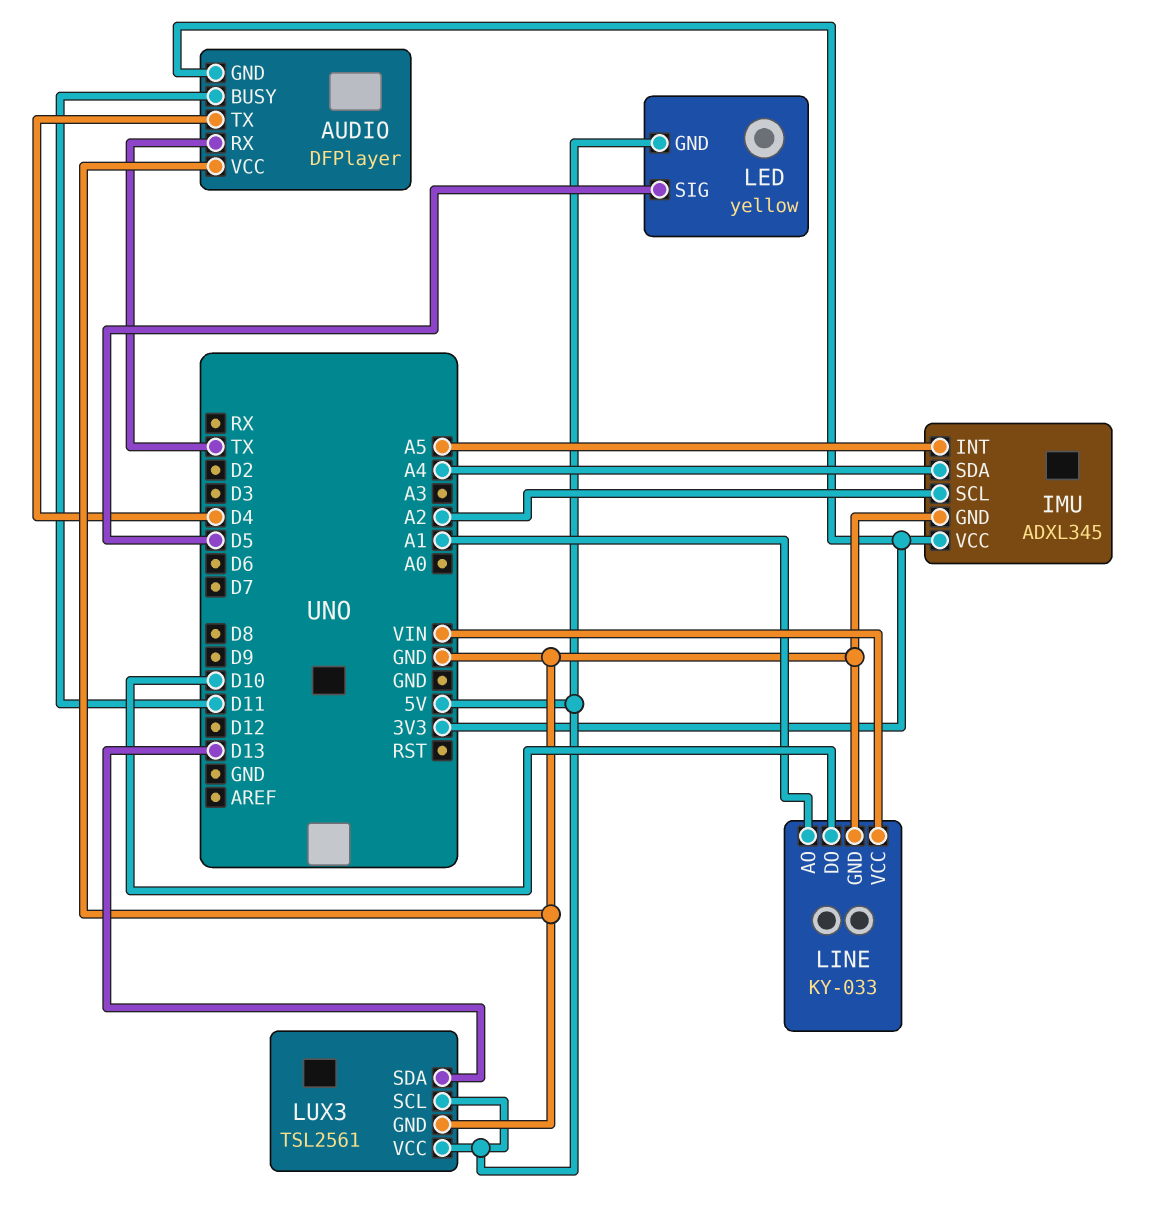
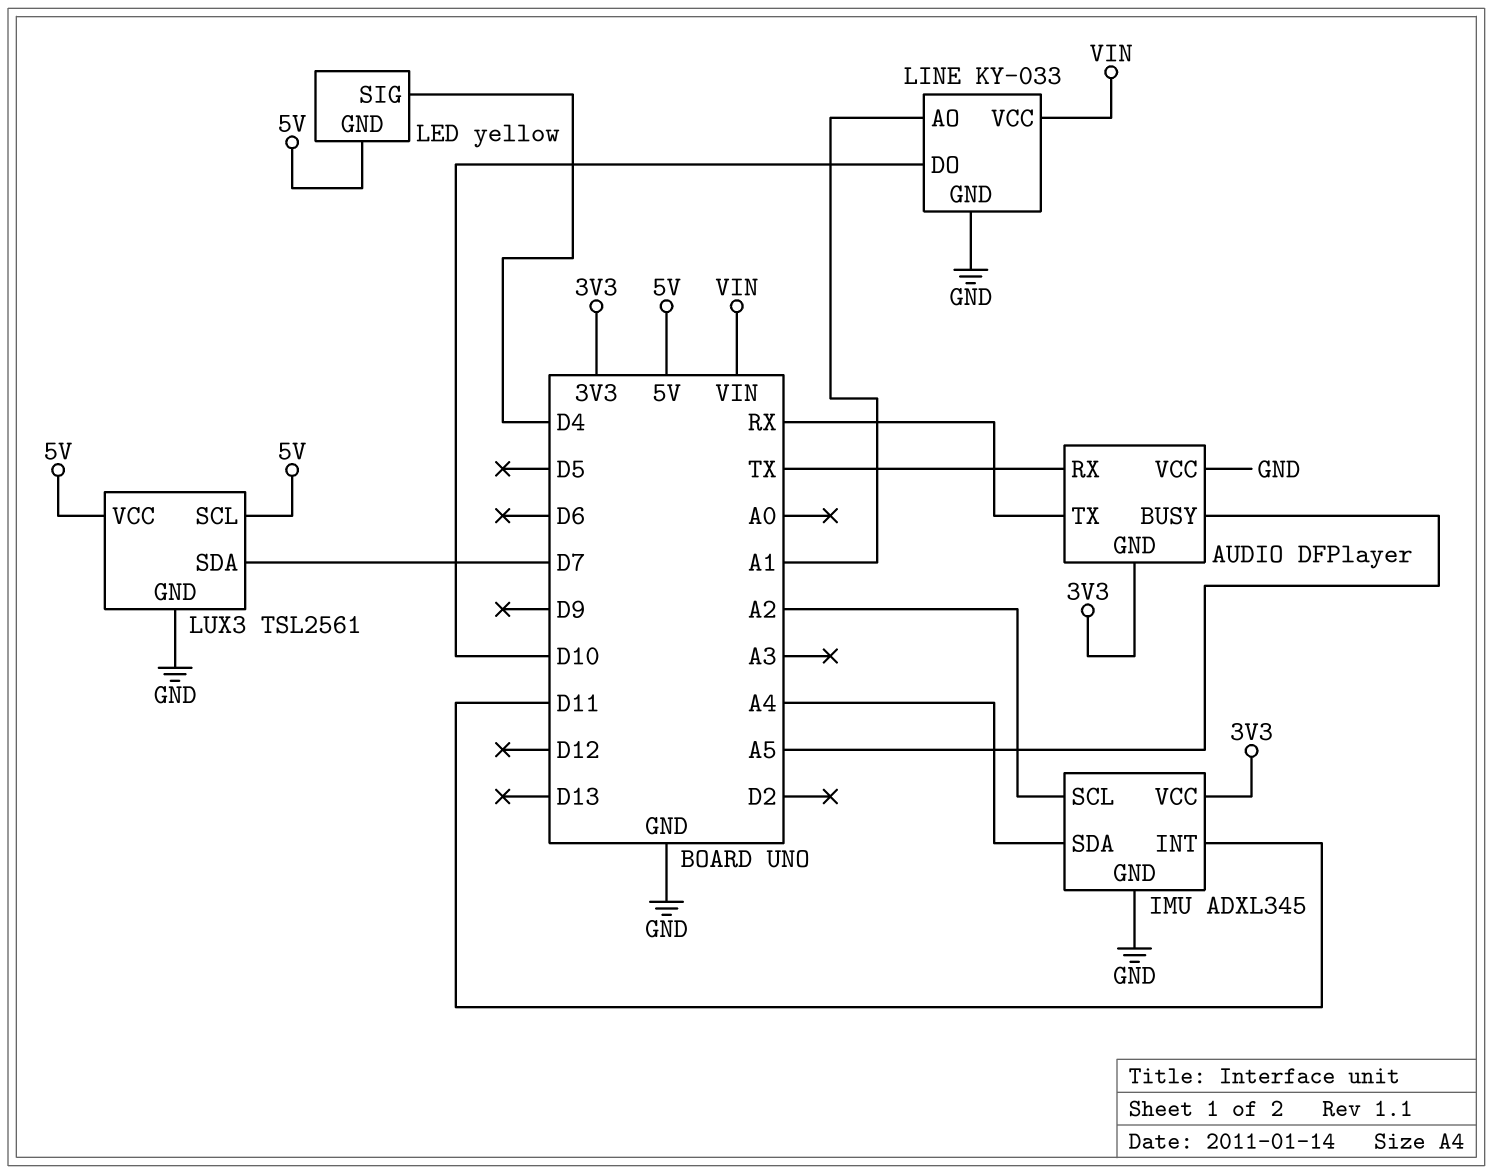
AUDIO pin BUSY: D11 -> A5
AUDIO pin TX: D4 -> RX
IMU pin INT: A5 -> D11
LED pin SIG: D5 -> D4
LUX3 pin SDA: D13 -> D7

